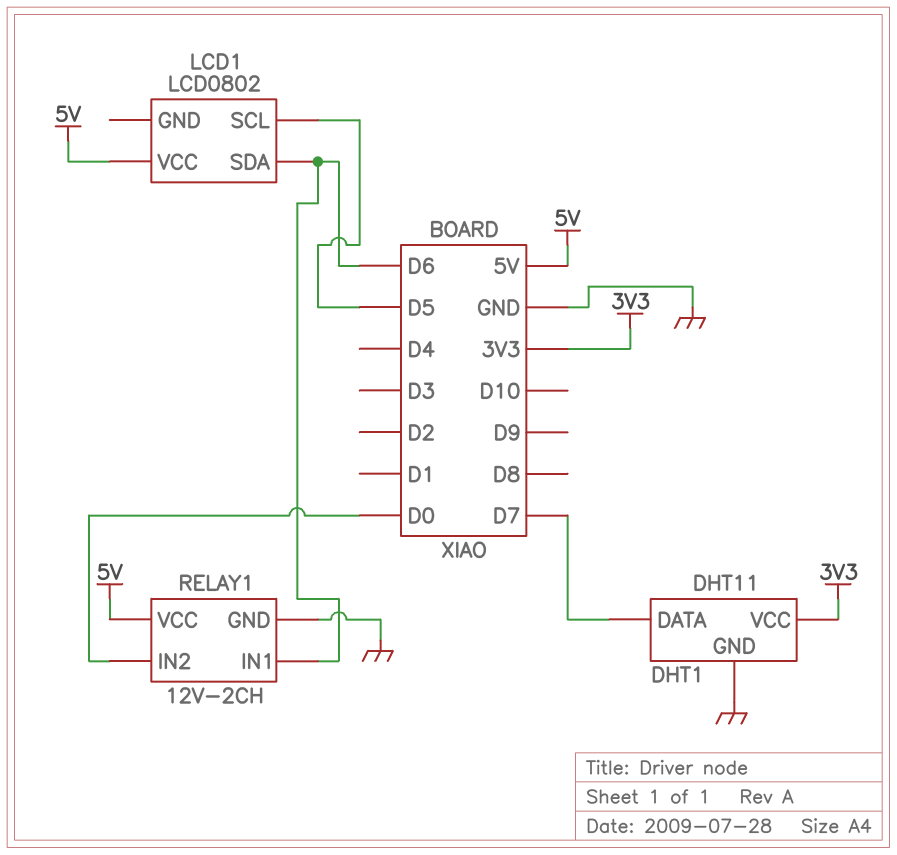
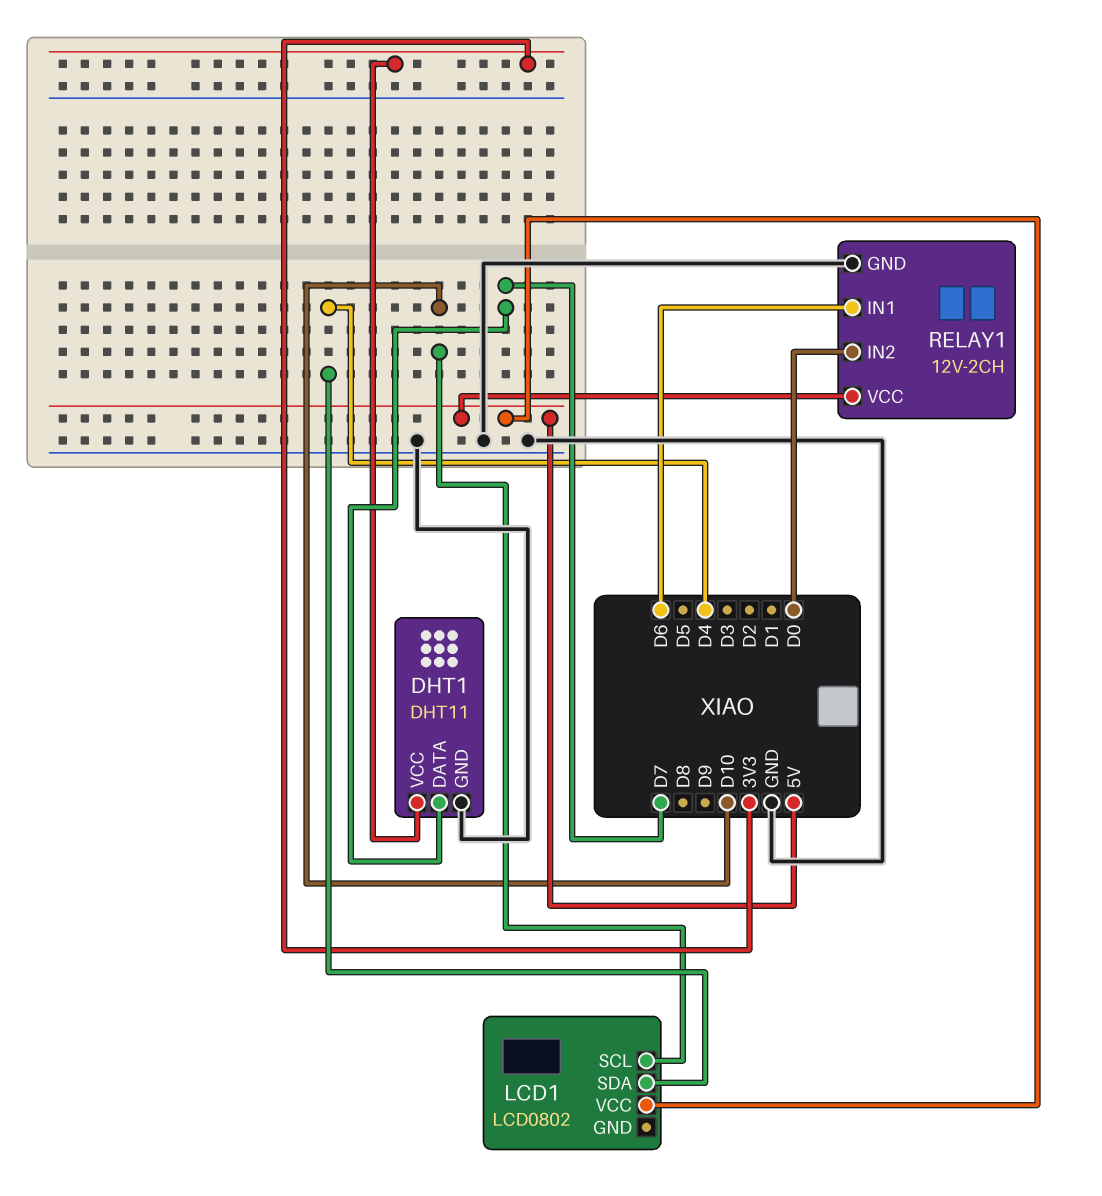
LCD1 pin SCL: D5 -> D10
LCD1 pin SDA: D6 -> D4

